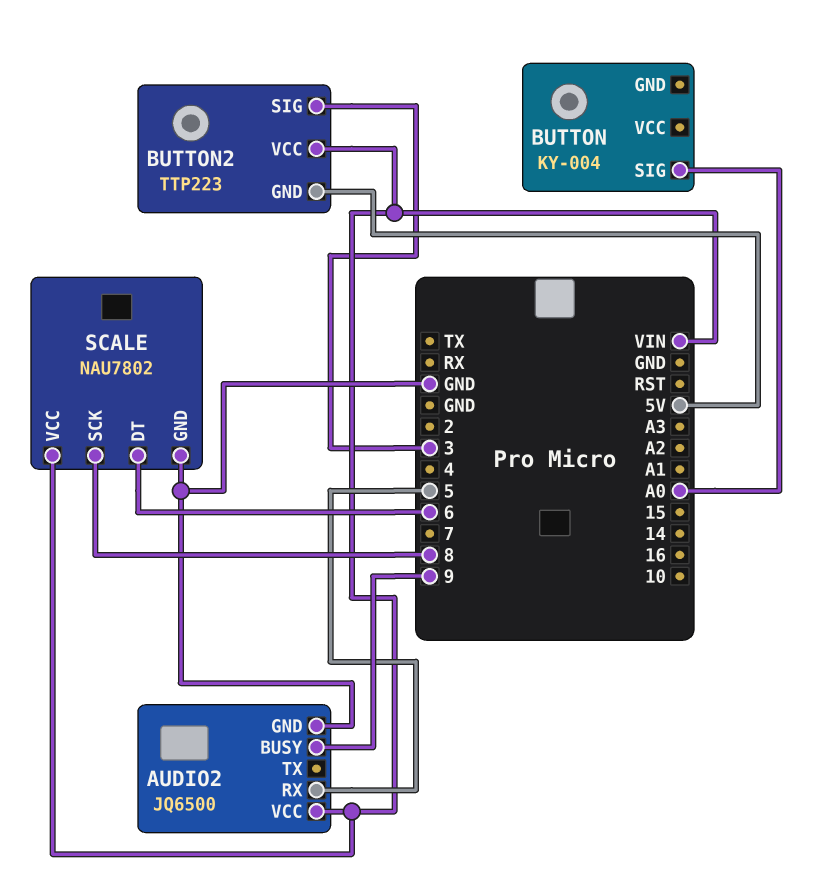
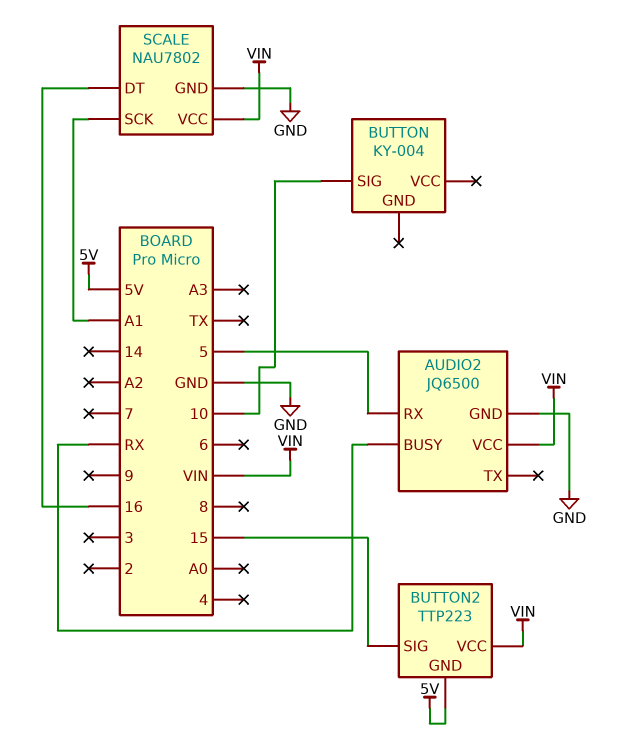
AUDIO2 pin BUSY: 9 -> RX
BUTTON pin SIG: A0 -> 10
BUTTON2 pin SIG: 3 -> 15
SCALE pin DT: 6 -> 16
SCALE pin SCK: 8 -> A1

